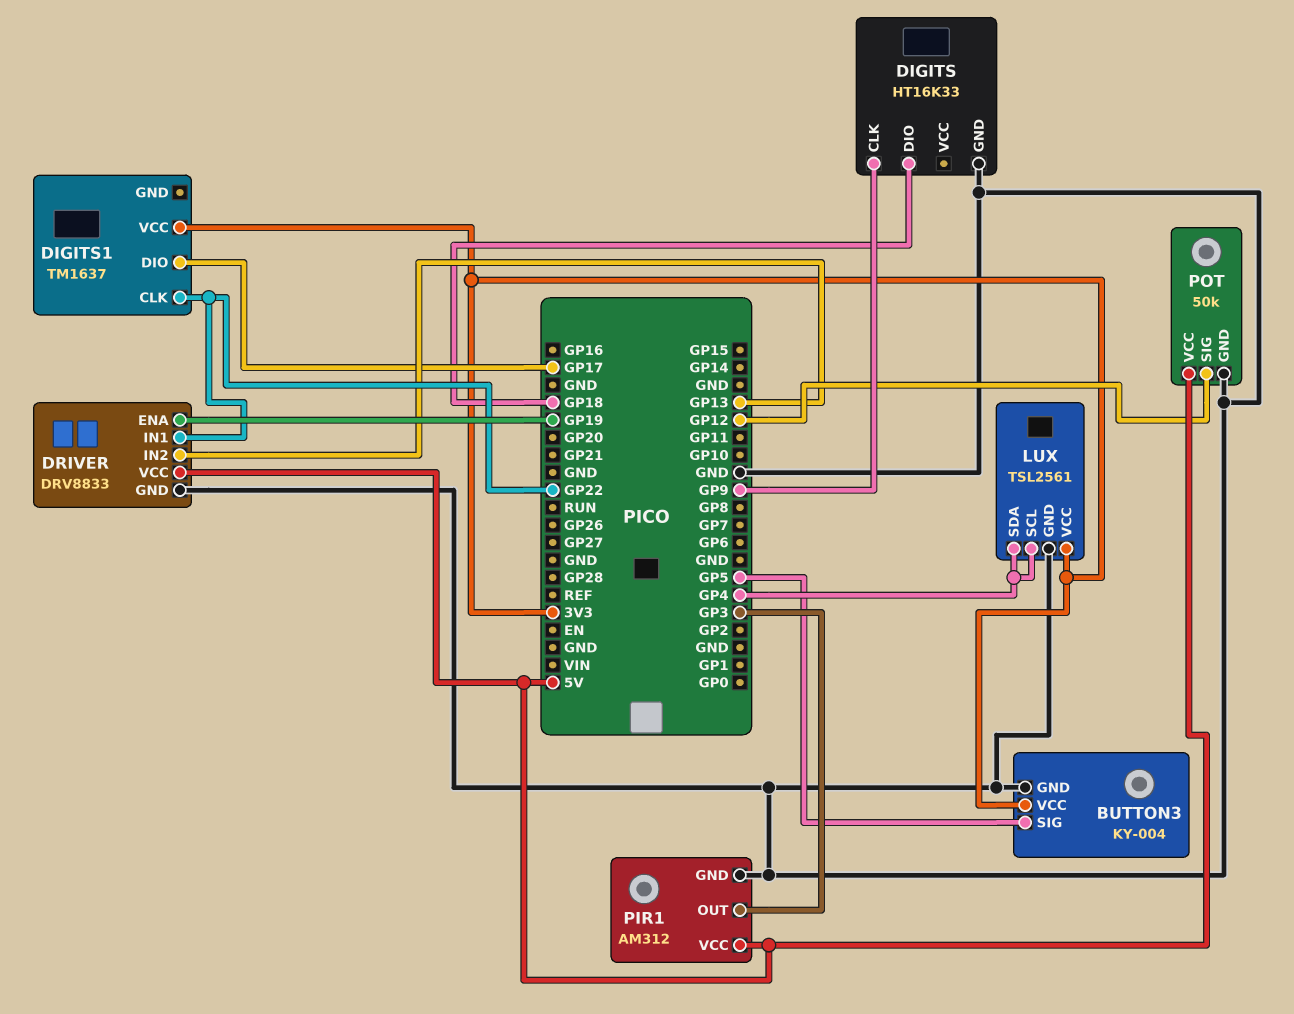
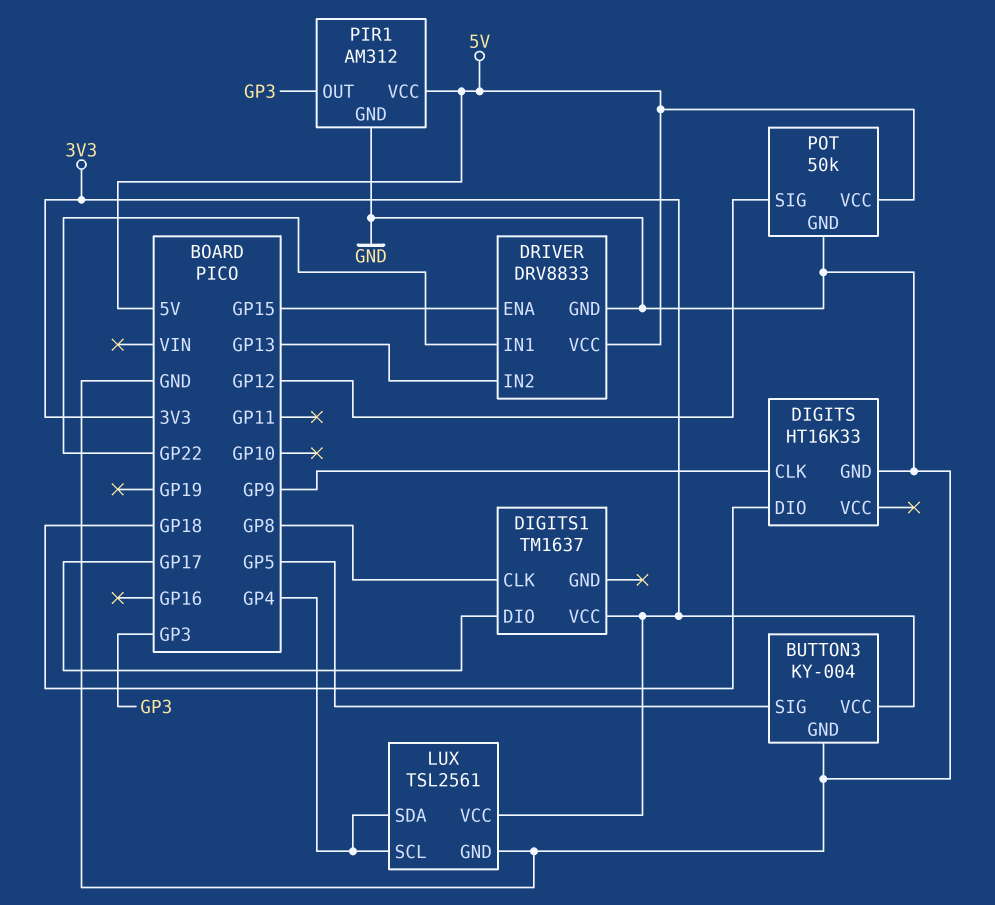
DIGITS1 pin CLK: GP22 -> GP8
DRIVER pin ENA: GP19 -> GP15

